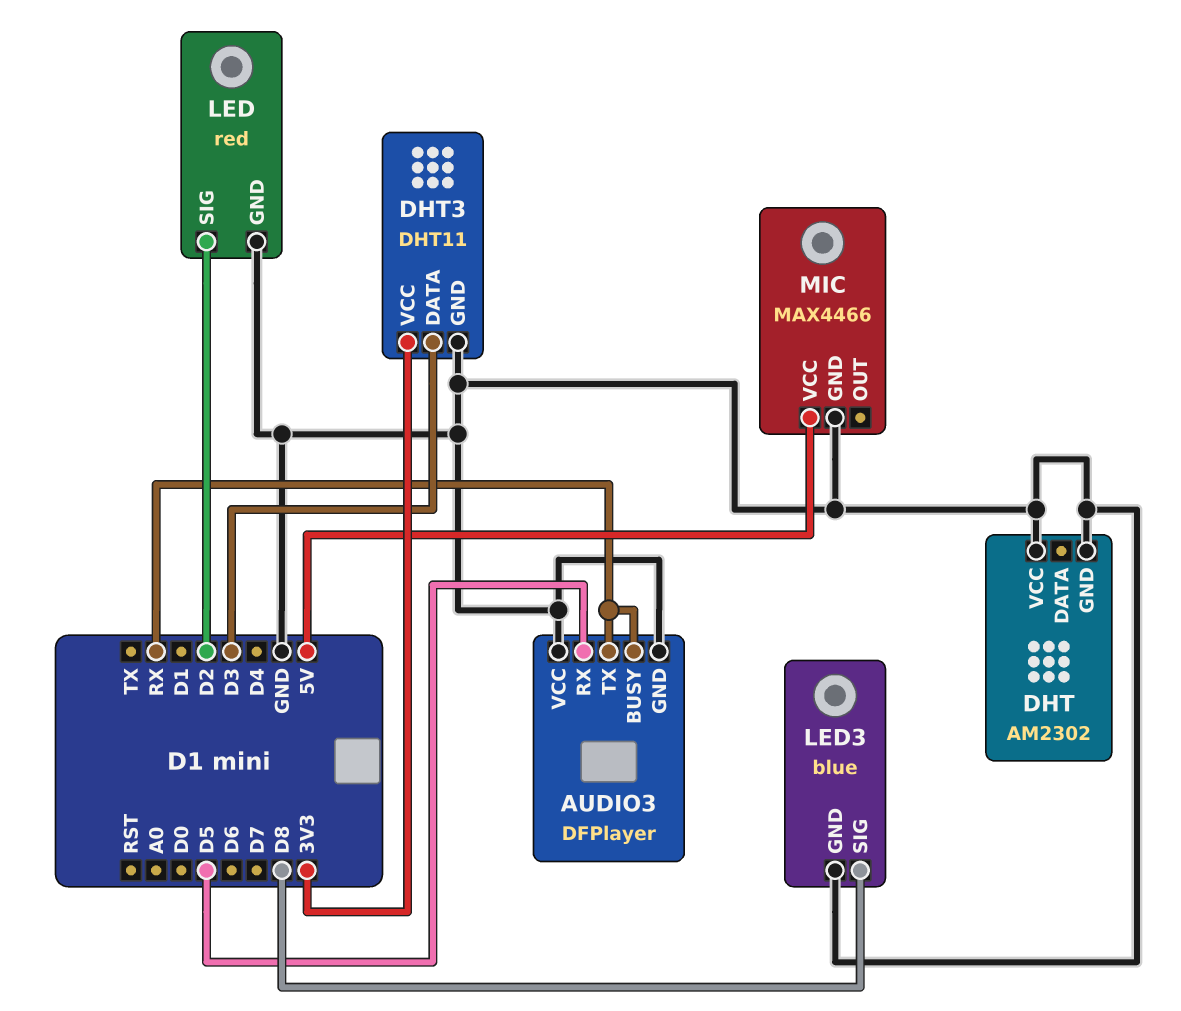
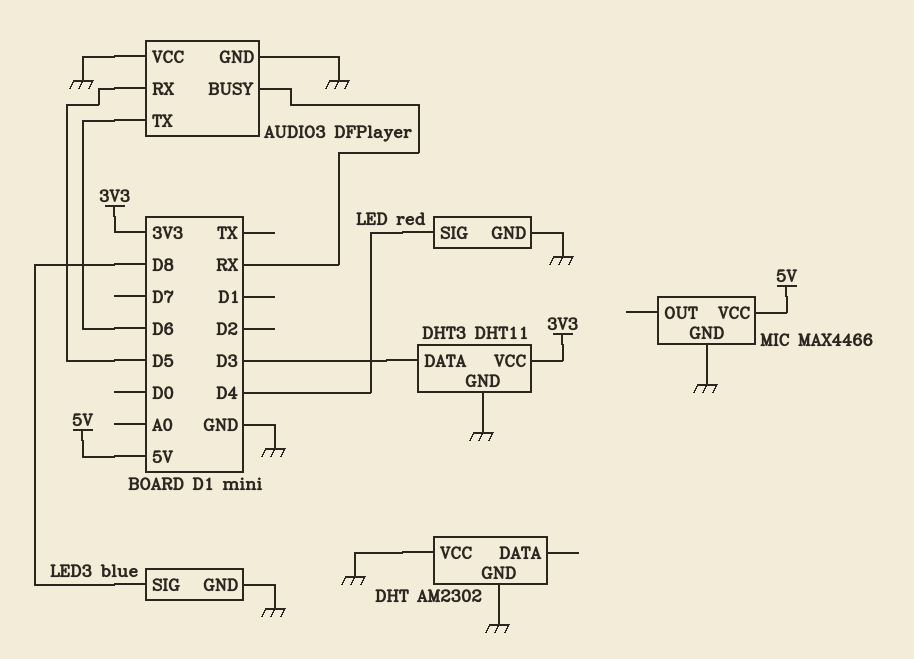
AUDIO3 pin TX: RX -> D6
LED pin SIG: D2 -> D4

